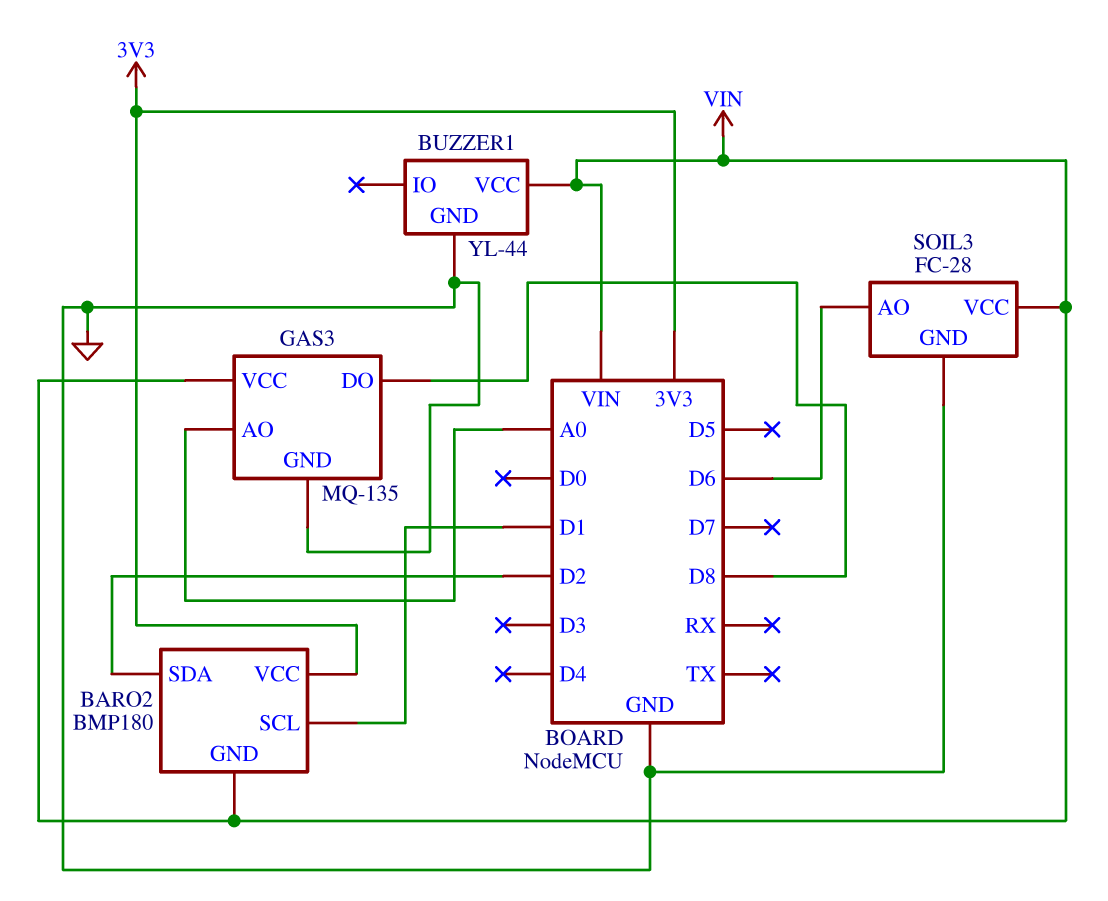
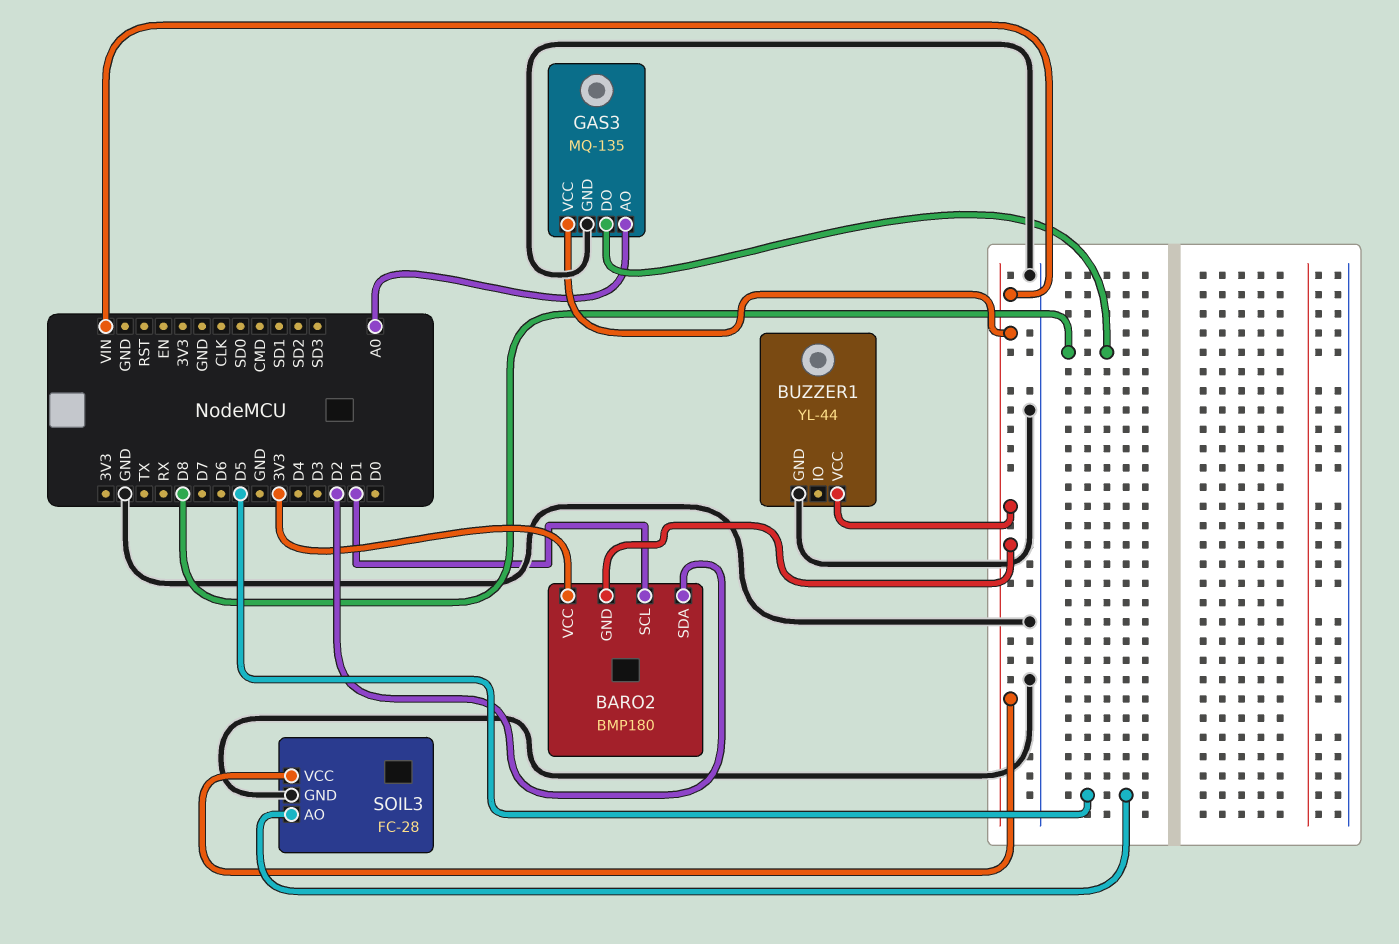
SOIL3 pin AO: D6 -> D5

